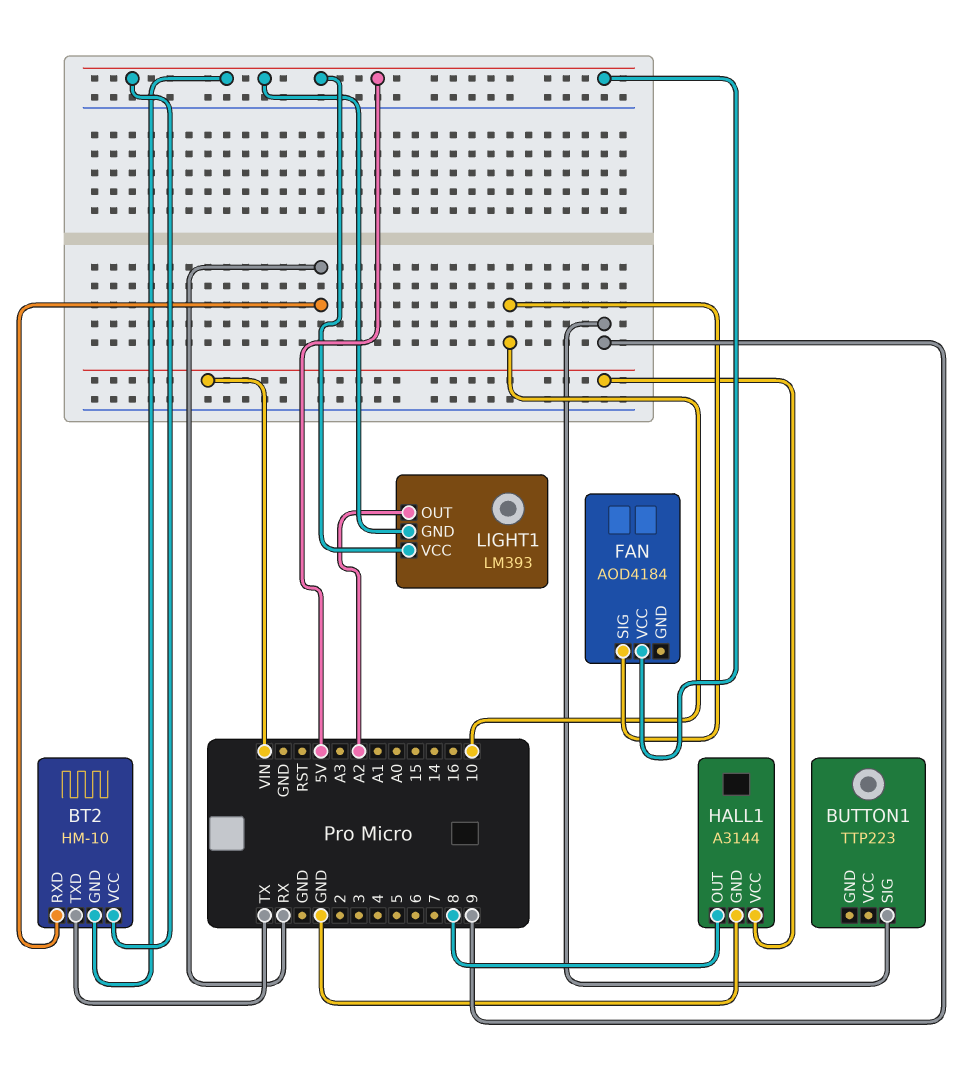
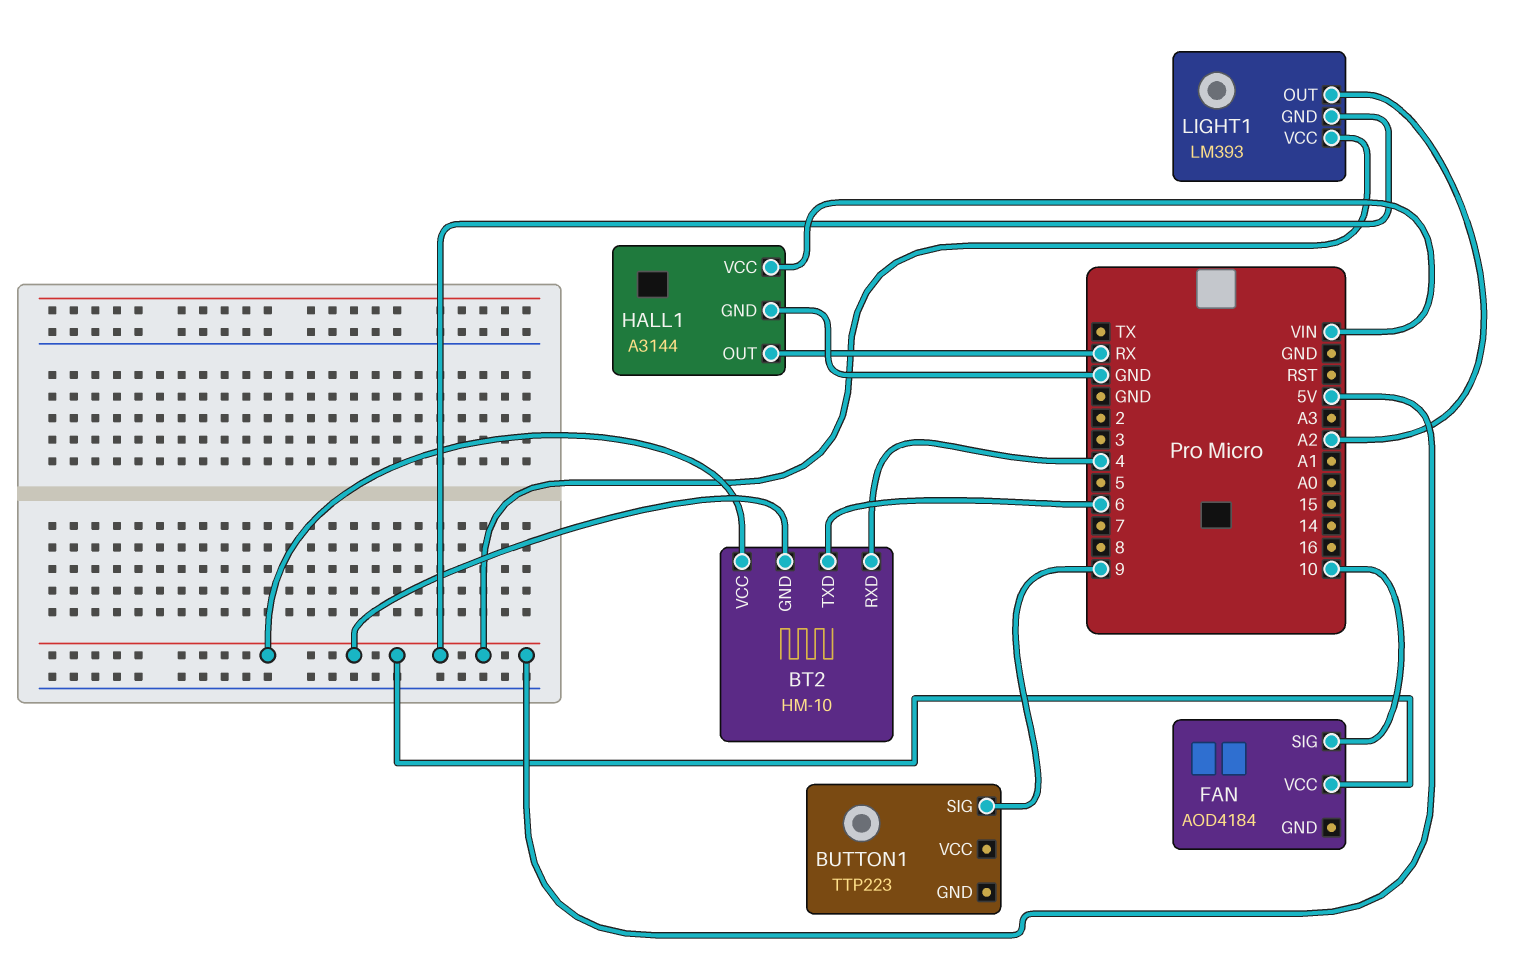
BT2 pin RXD: RX -> 4
BT2 pin TXD: TX -> 6
HALL1 pin OUT: 8 -> RX

